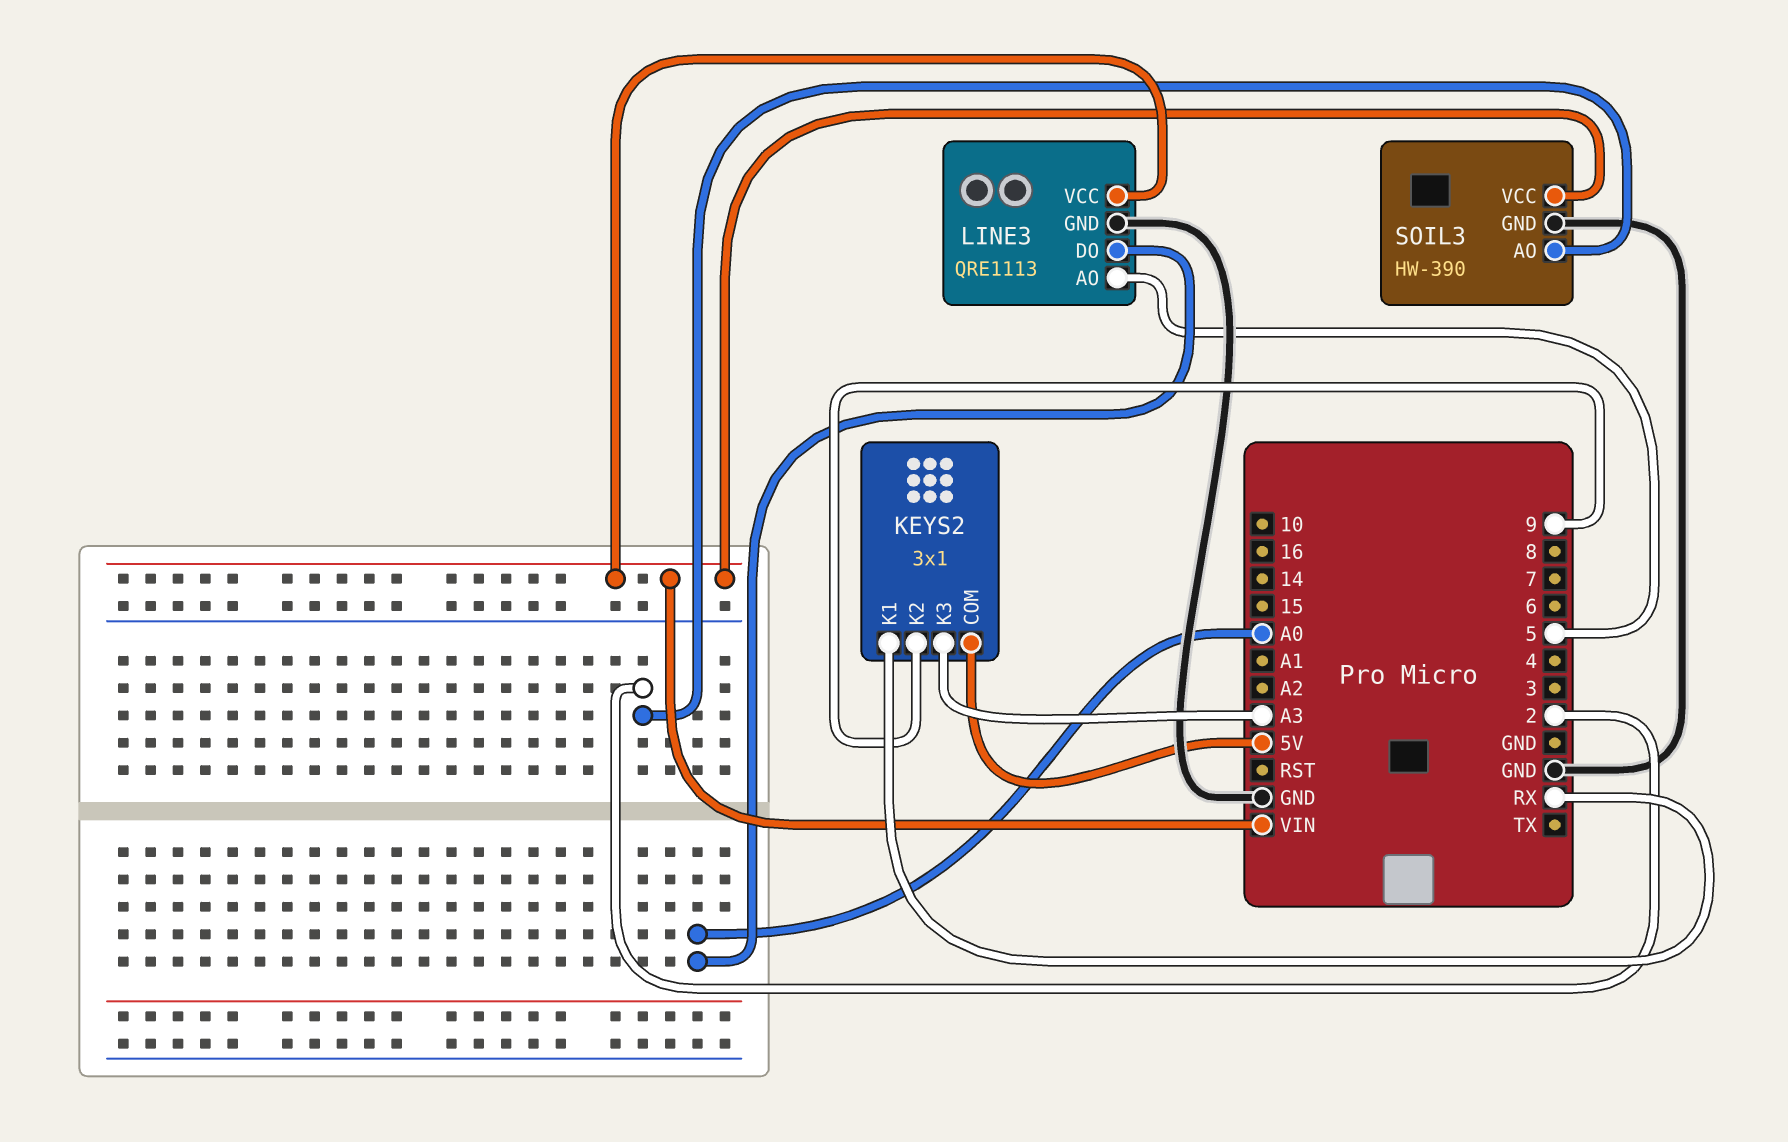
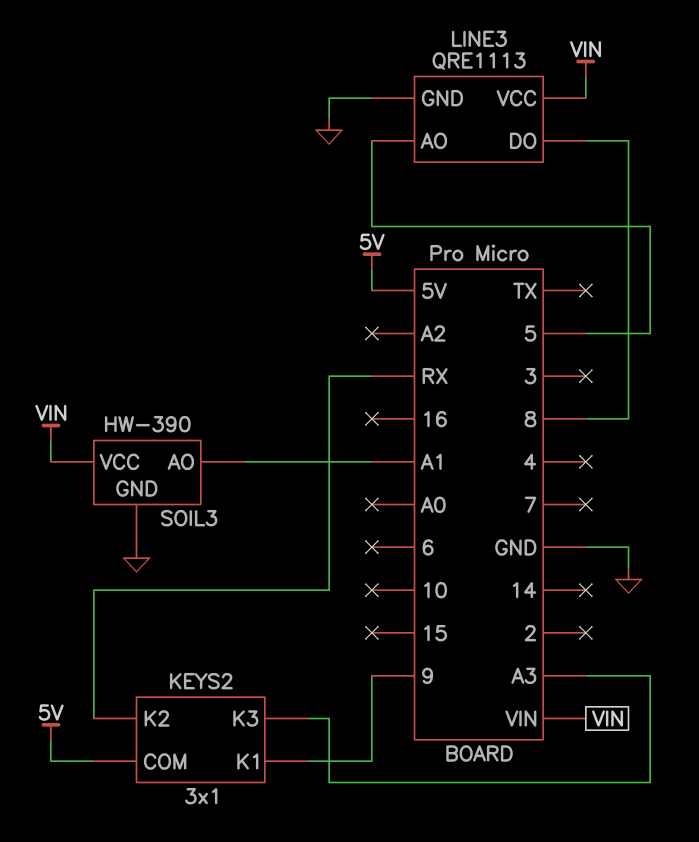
KEYS2 pin K1: RX -> 9
KEYS2 pin K2: 9 -> RX
LINE3 pin DO: A0 -> 8
SOIL3 pin AO: 2 -> A1

